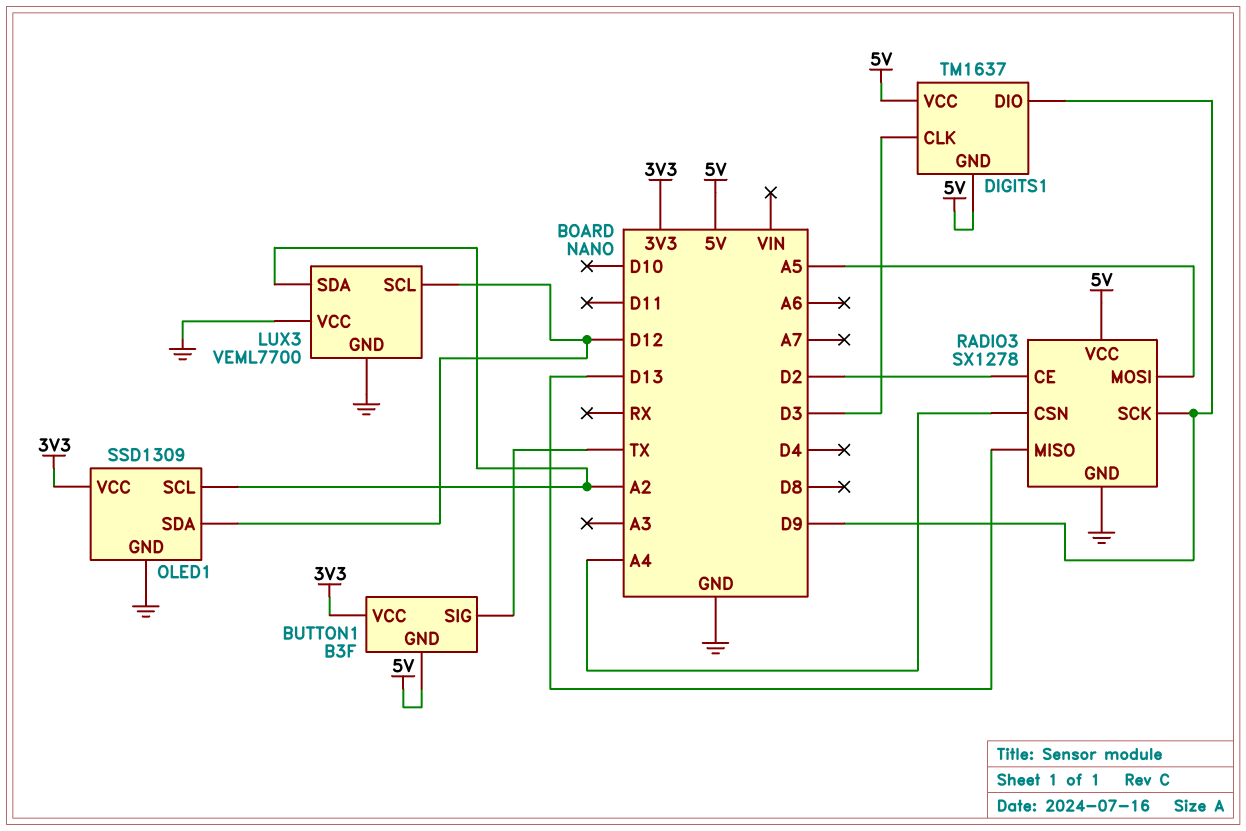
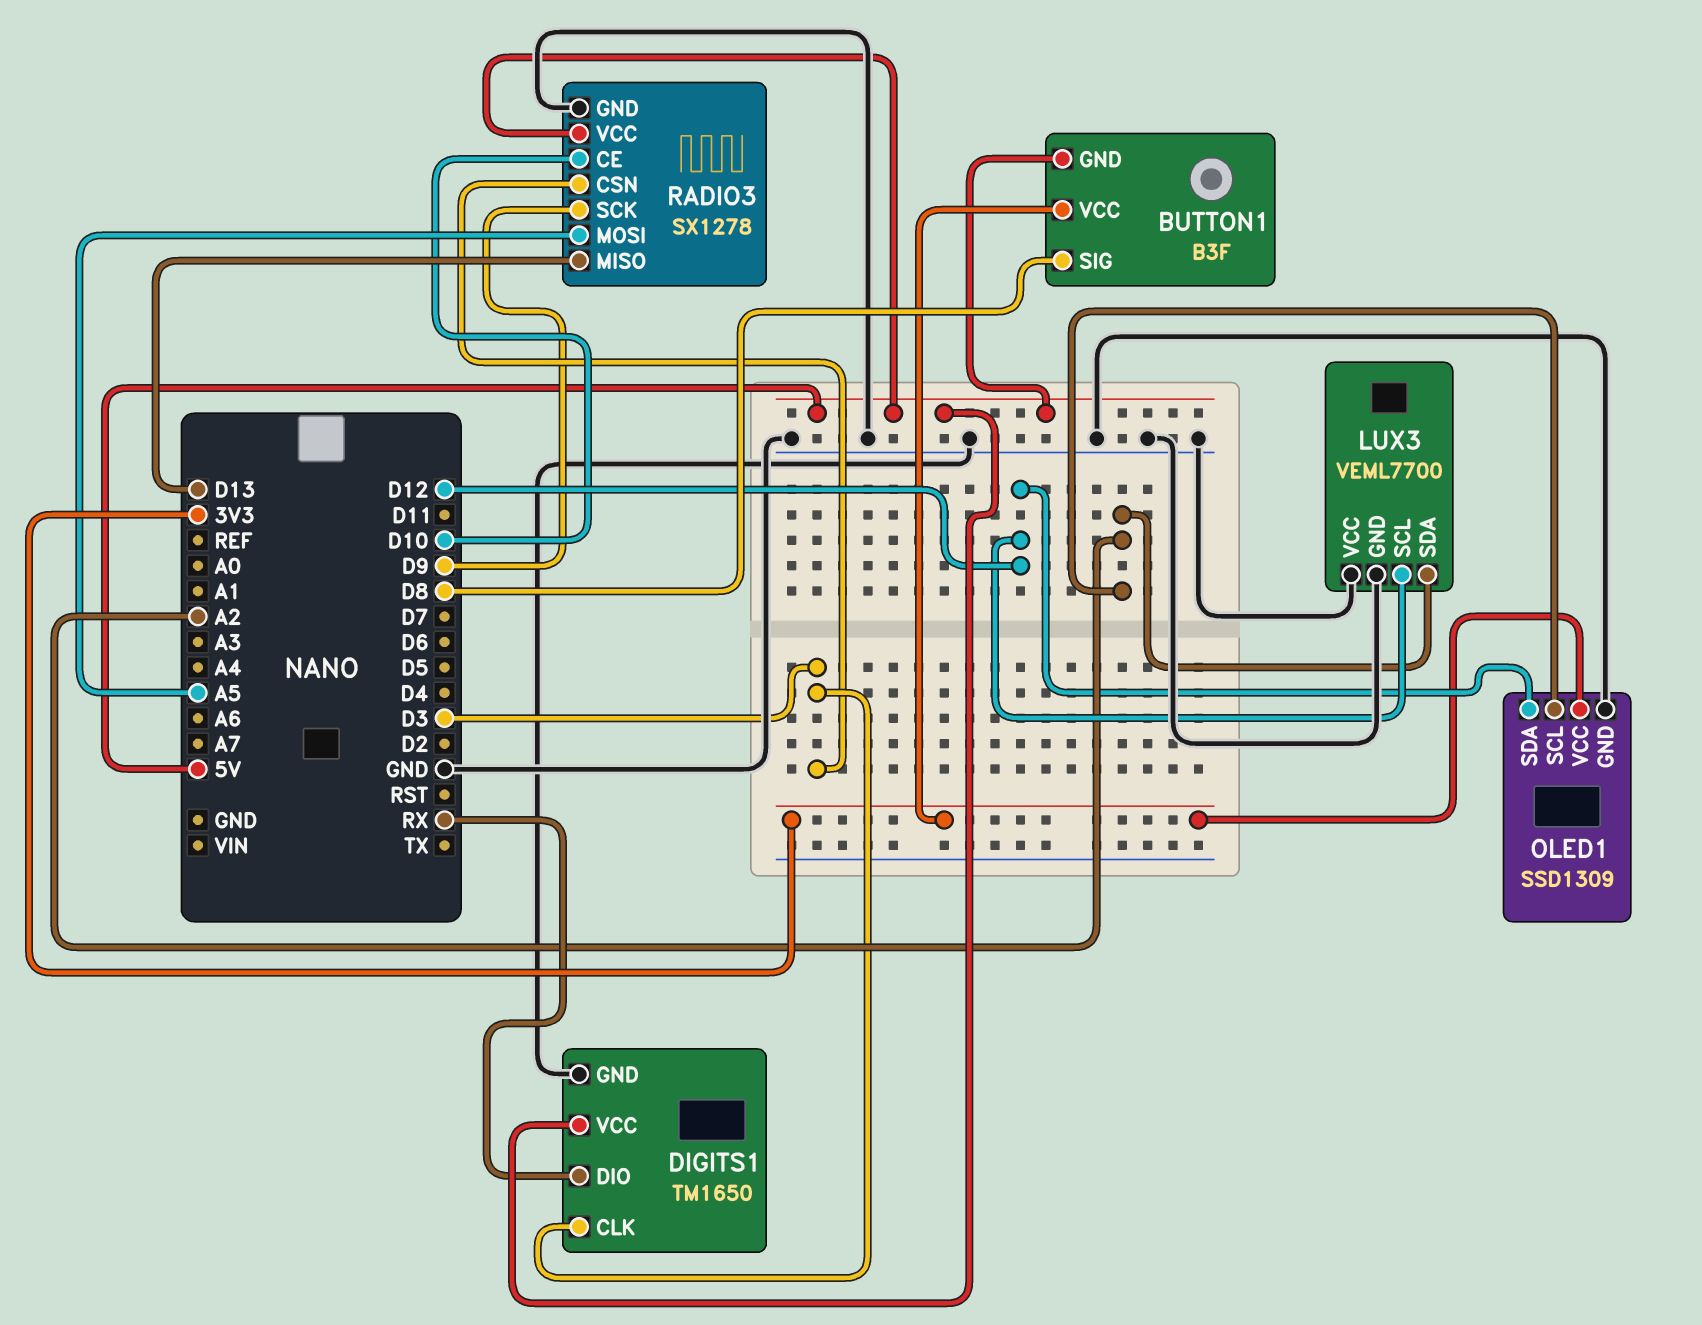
BUTTON1 pin SIG: TX -> D8
DIGITS1: TM1637 -> TM1650
DIGITS1 pin DIO: D9 -> RX
DIGITS1 pin GND: 5V -> GND
RADIO3 pin CE: D2 -> D10
RADIO3 pin CSN: A4 -> D3

